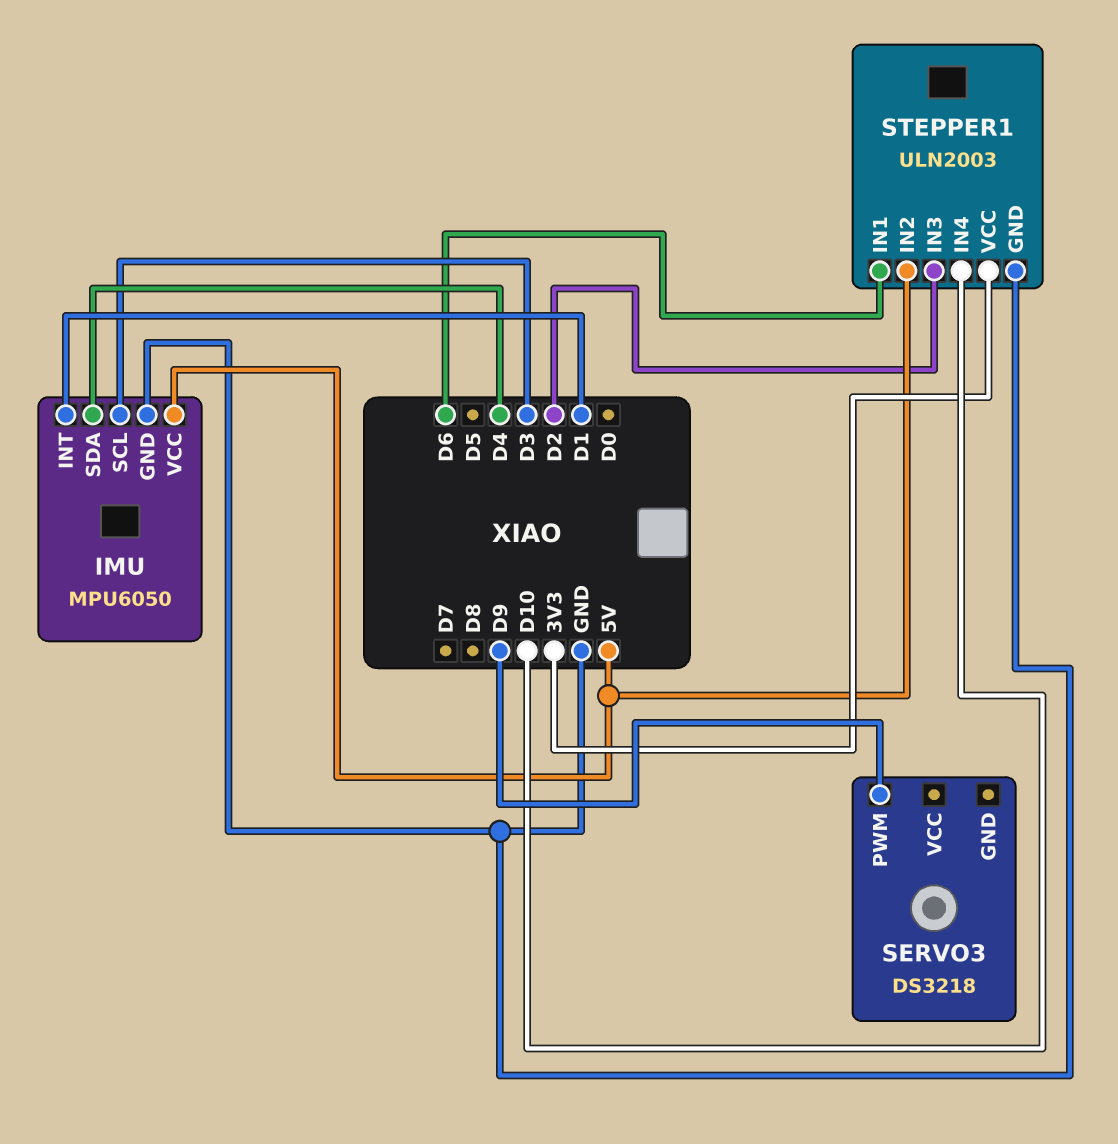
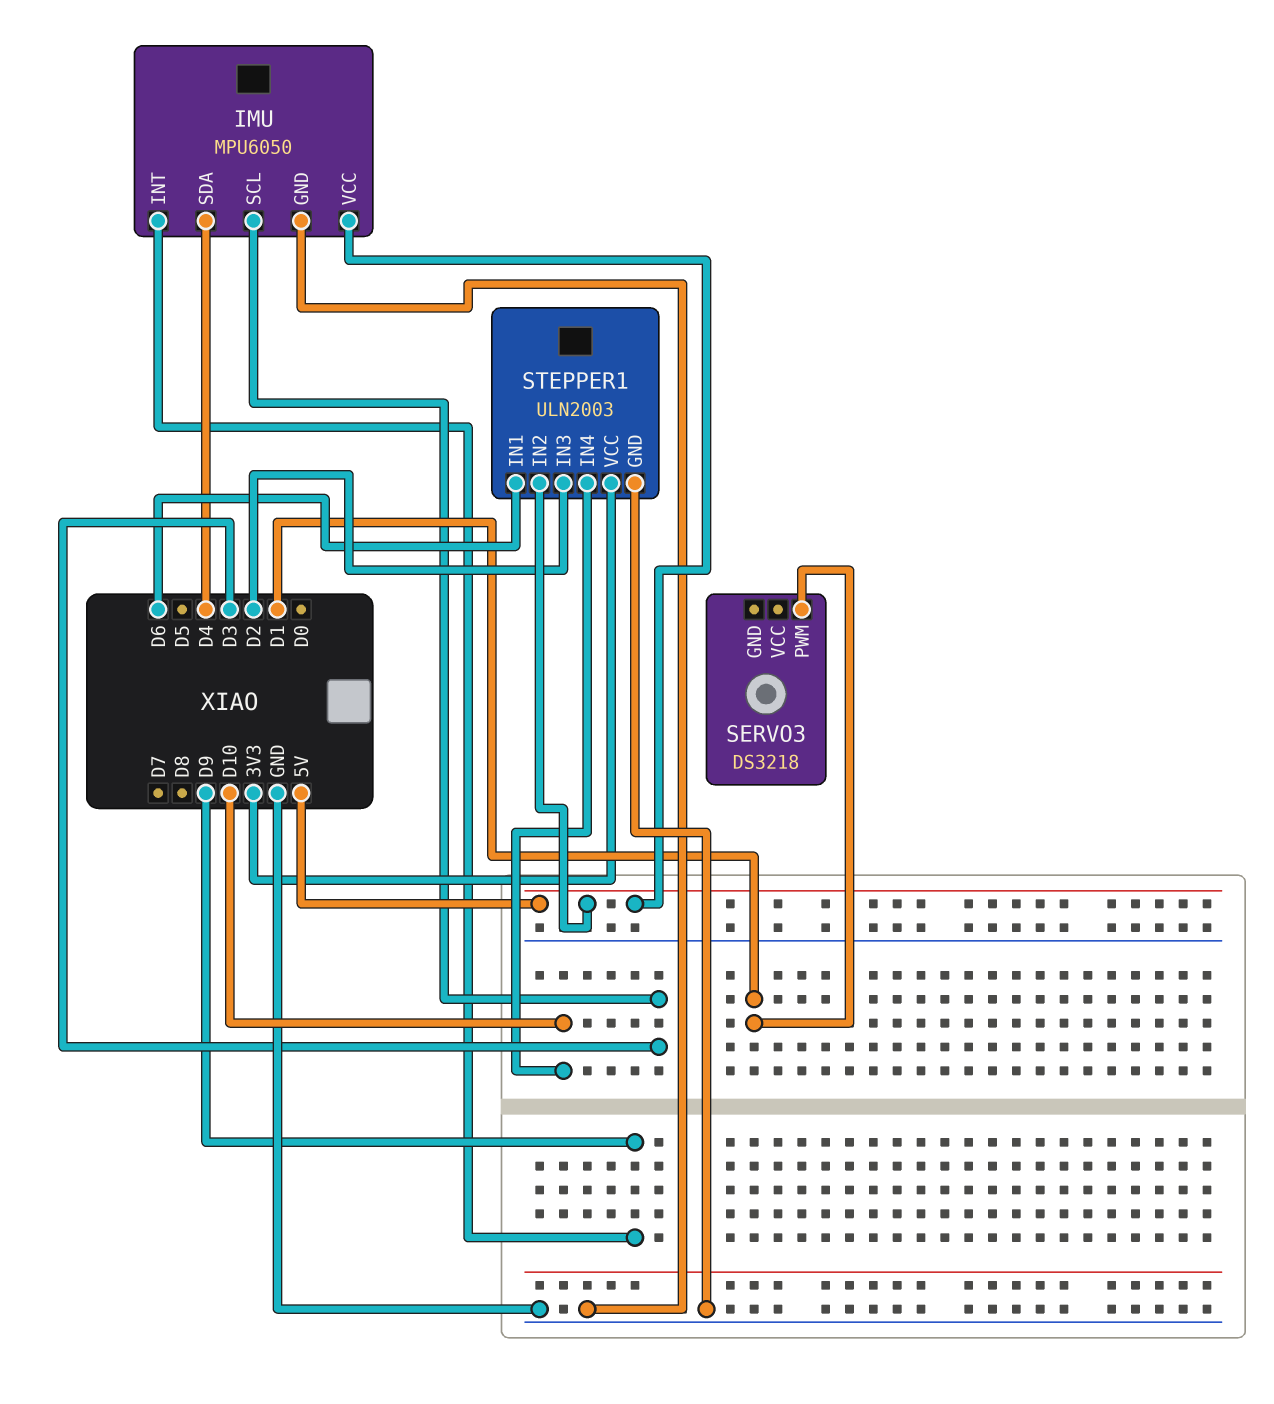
IMU pin INT: D1 -> D9
SERVO3 pin PWM: D9 -> D1

